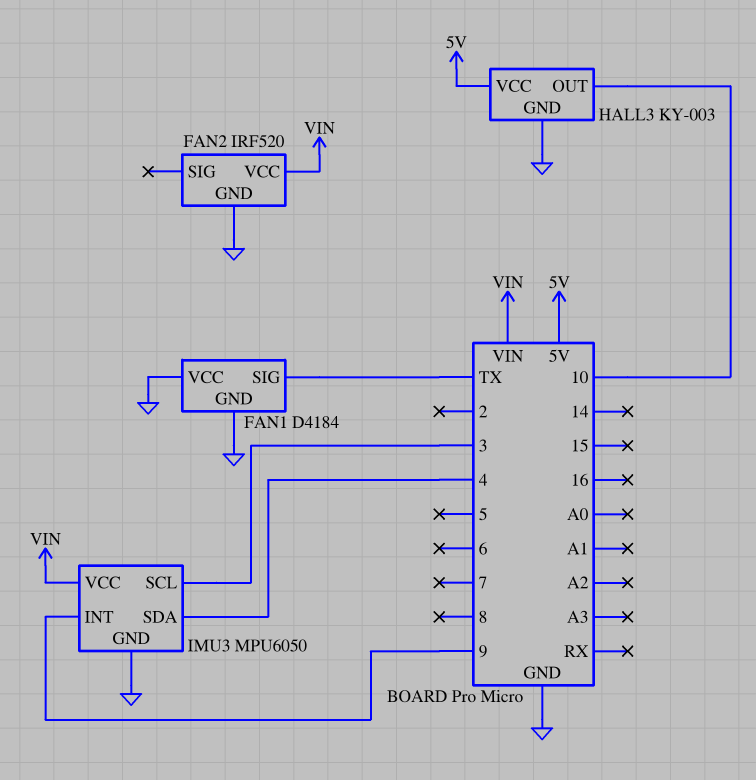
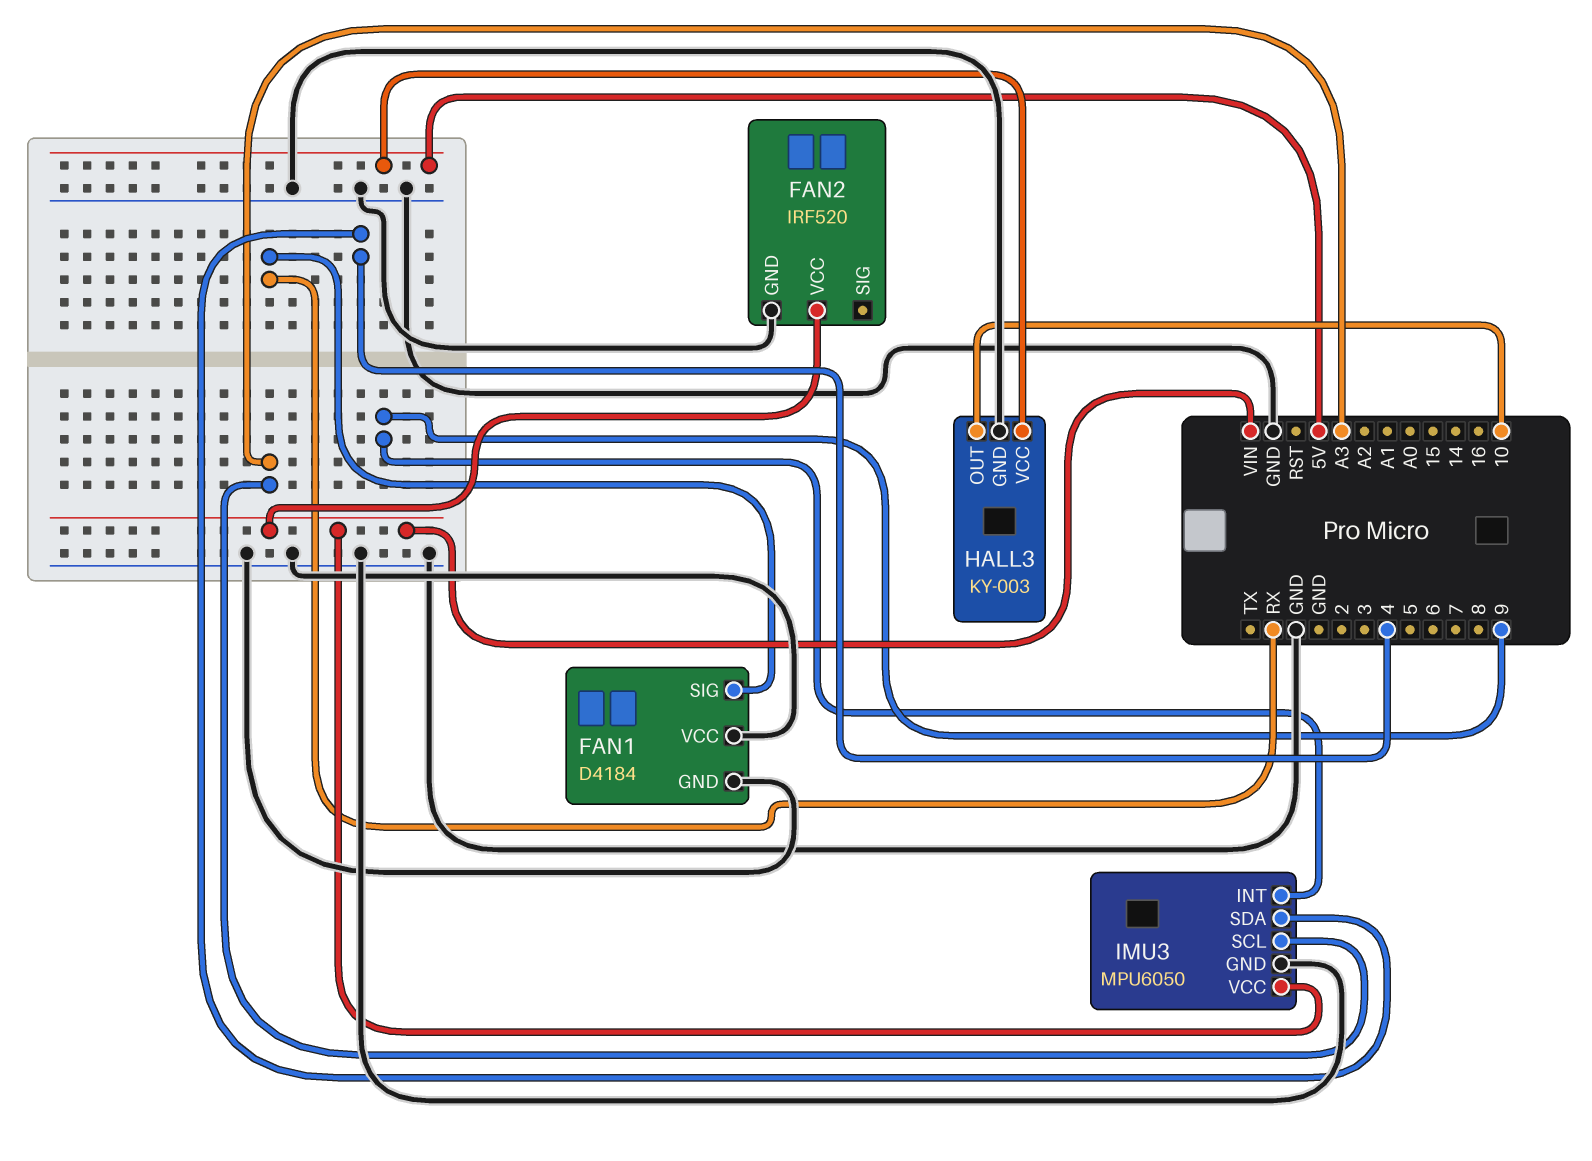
FAN1 pin SIG: TX -> RX
IMU3 pin SCL: 3 -> A3

